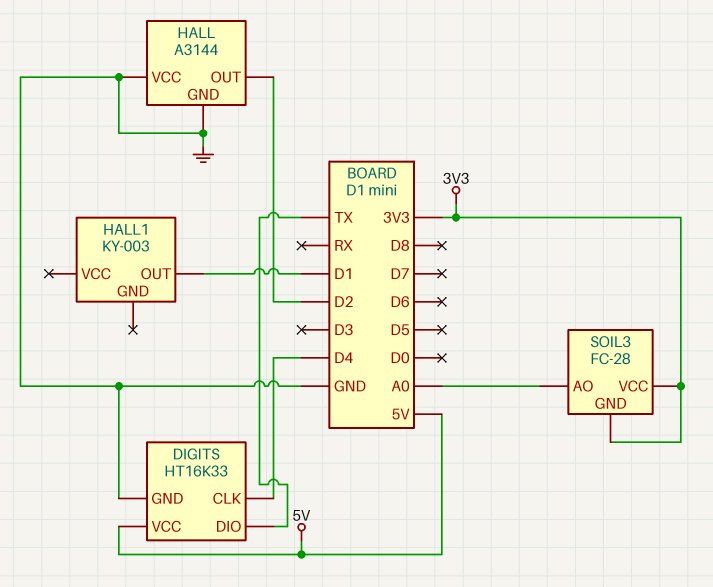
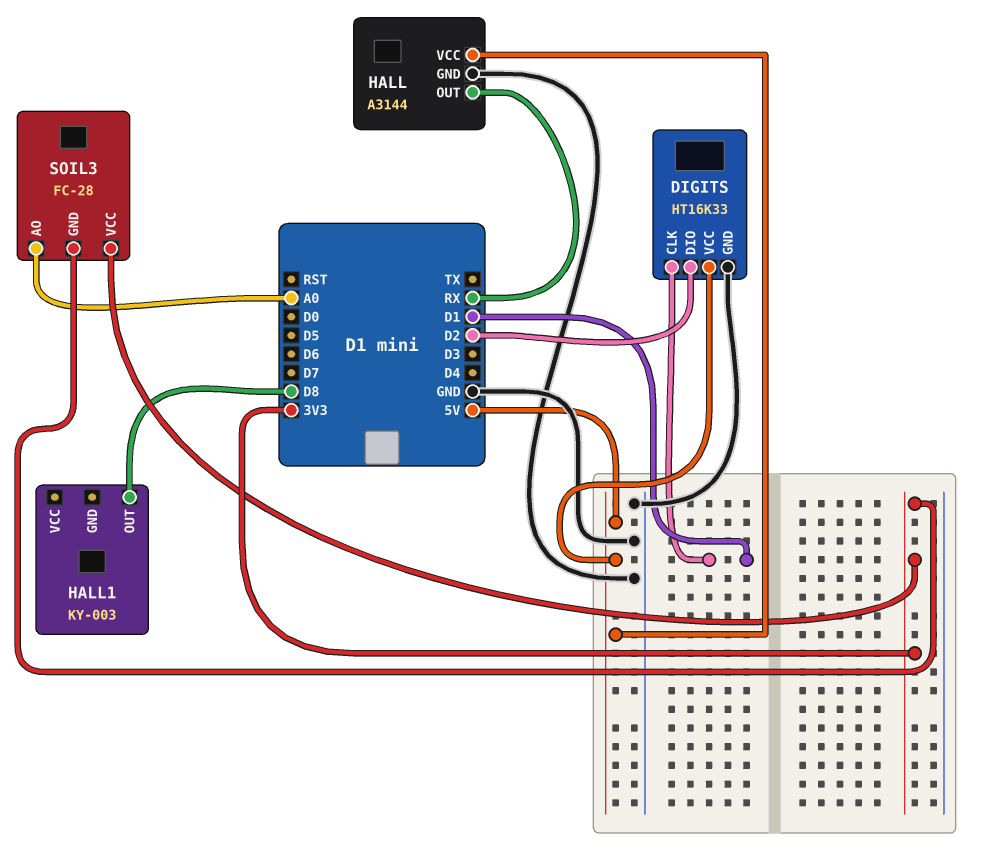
DIGITS pin CLK: D4 -> D1
DIGITS pin DIO: TX -> D2
HALL pin OUT: D2 -> RX
HALL pin VCC: GND -> 5V
HALL1 pin OUT: D1 -> D8

